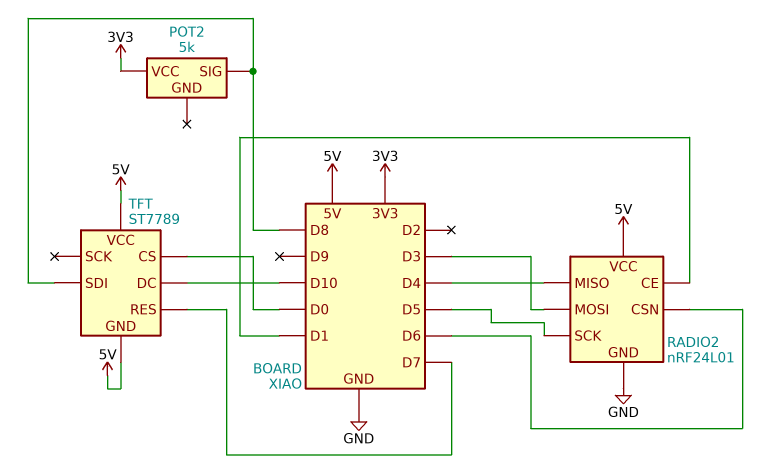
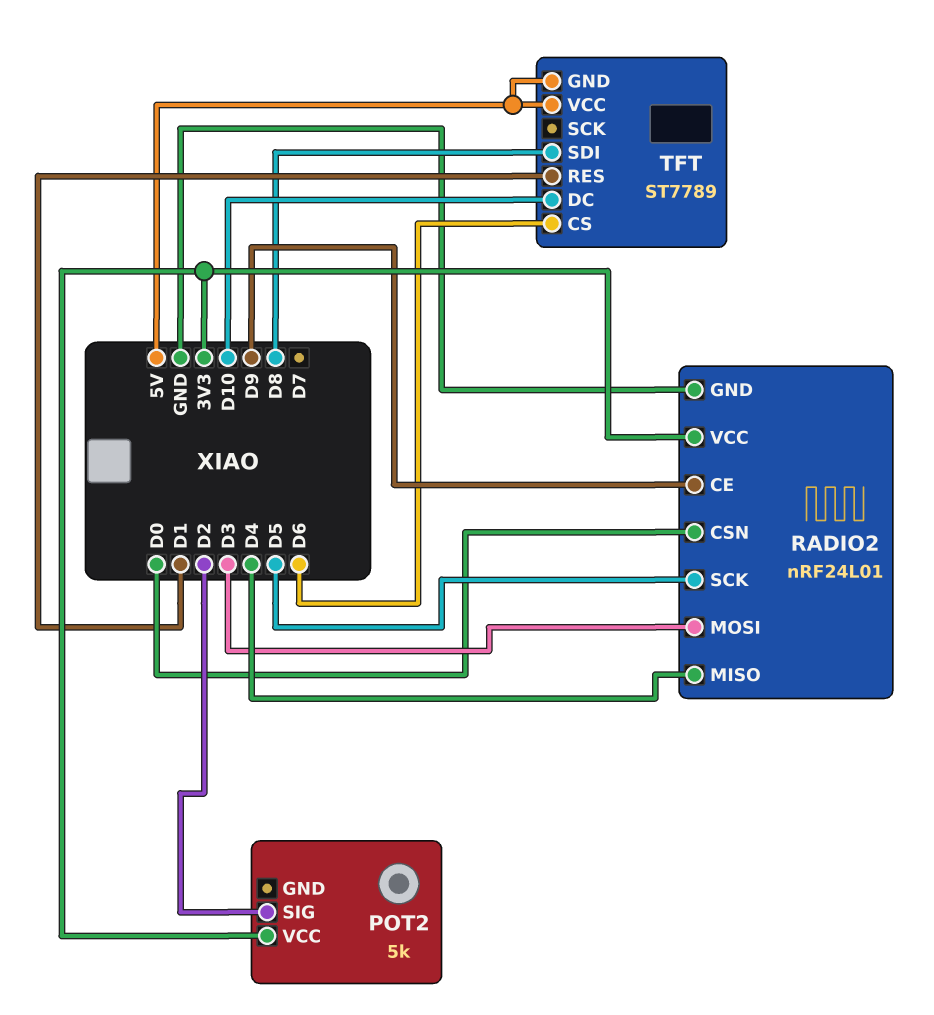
POT2 pin SIG: D8 -> D2
RADIO2 pin CE: D1 -> D9
RADIO2 pin CSN: D6 -> D0
RADIO2 pin VCC: 5V -> 3V3
TFT pin CS: D0 -> D6
TFT pin RES: D7 -> D1

